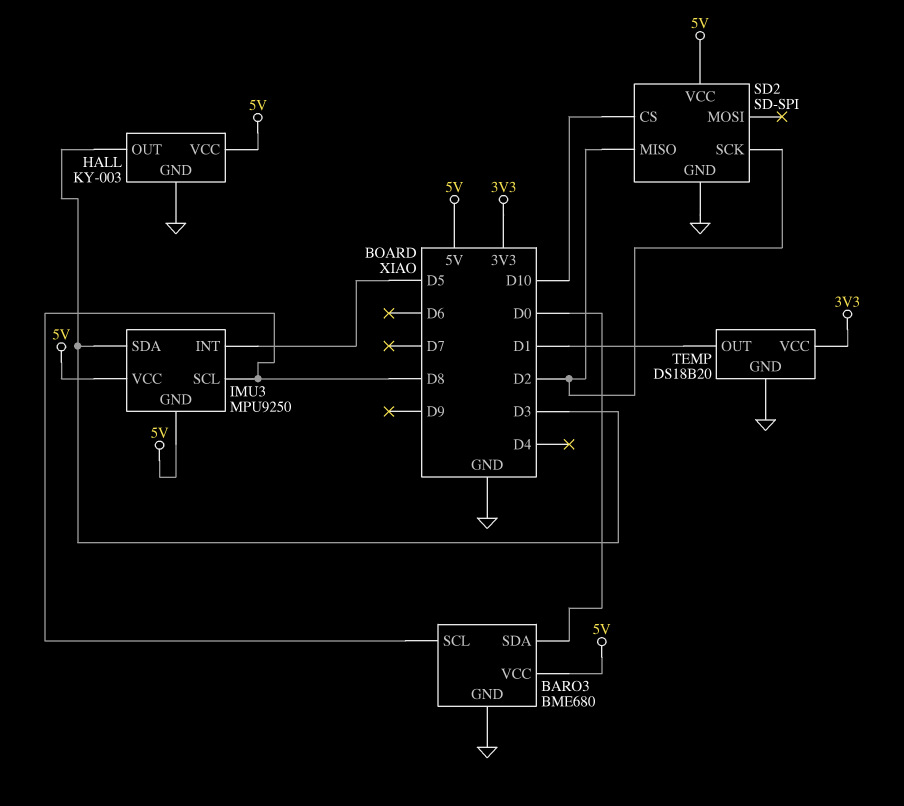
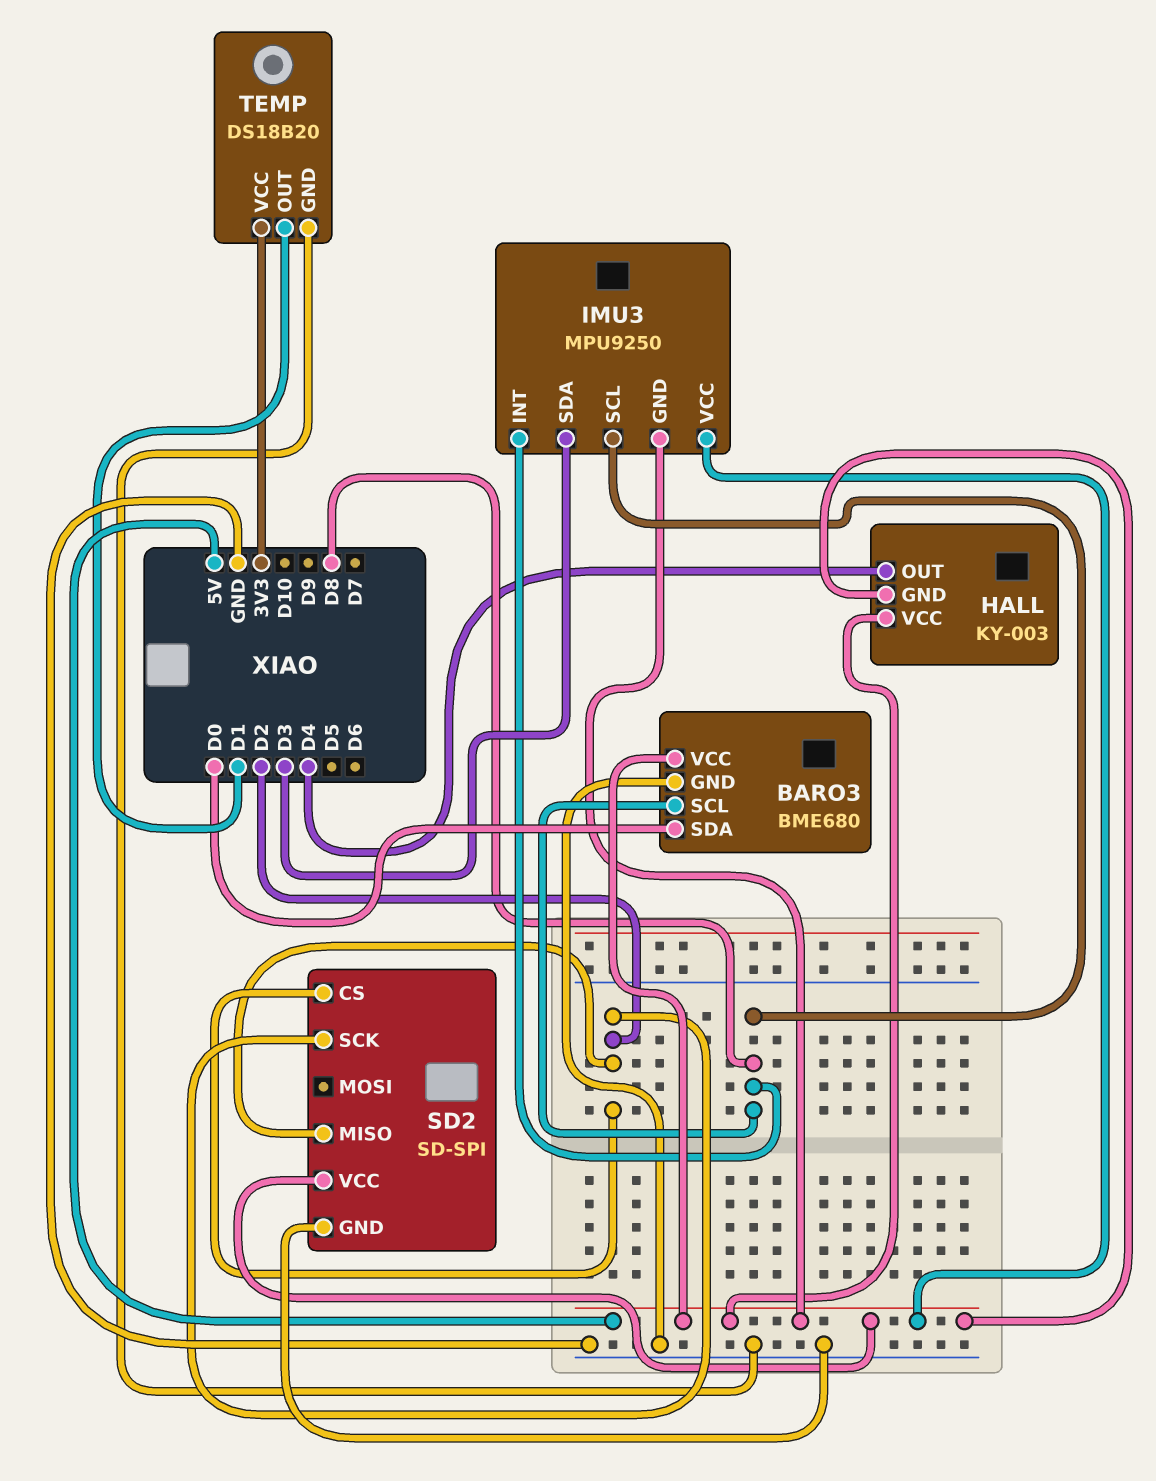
HALL pin GND: GND -> 5V
HALL pin OUT: D3 -> D4
IMU3 pin INT: D5 -> D8
SD2 pin CS: D10 -> D2

